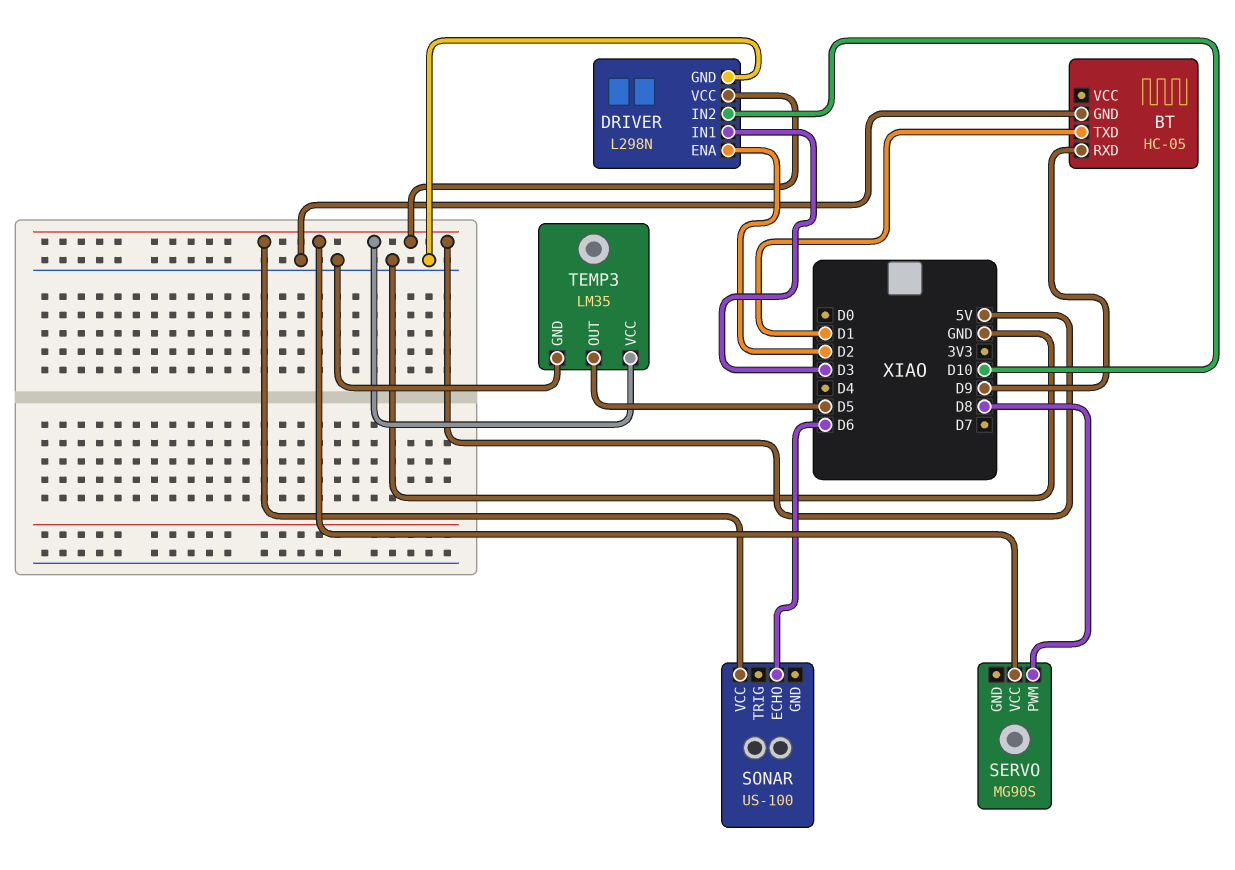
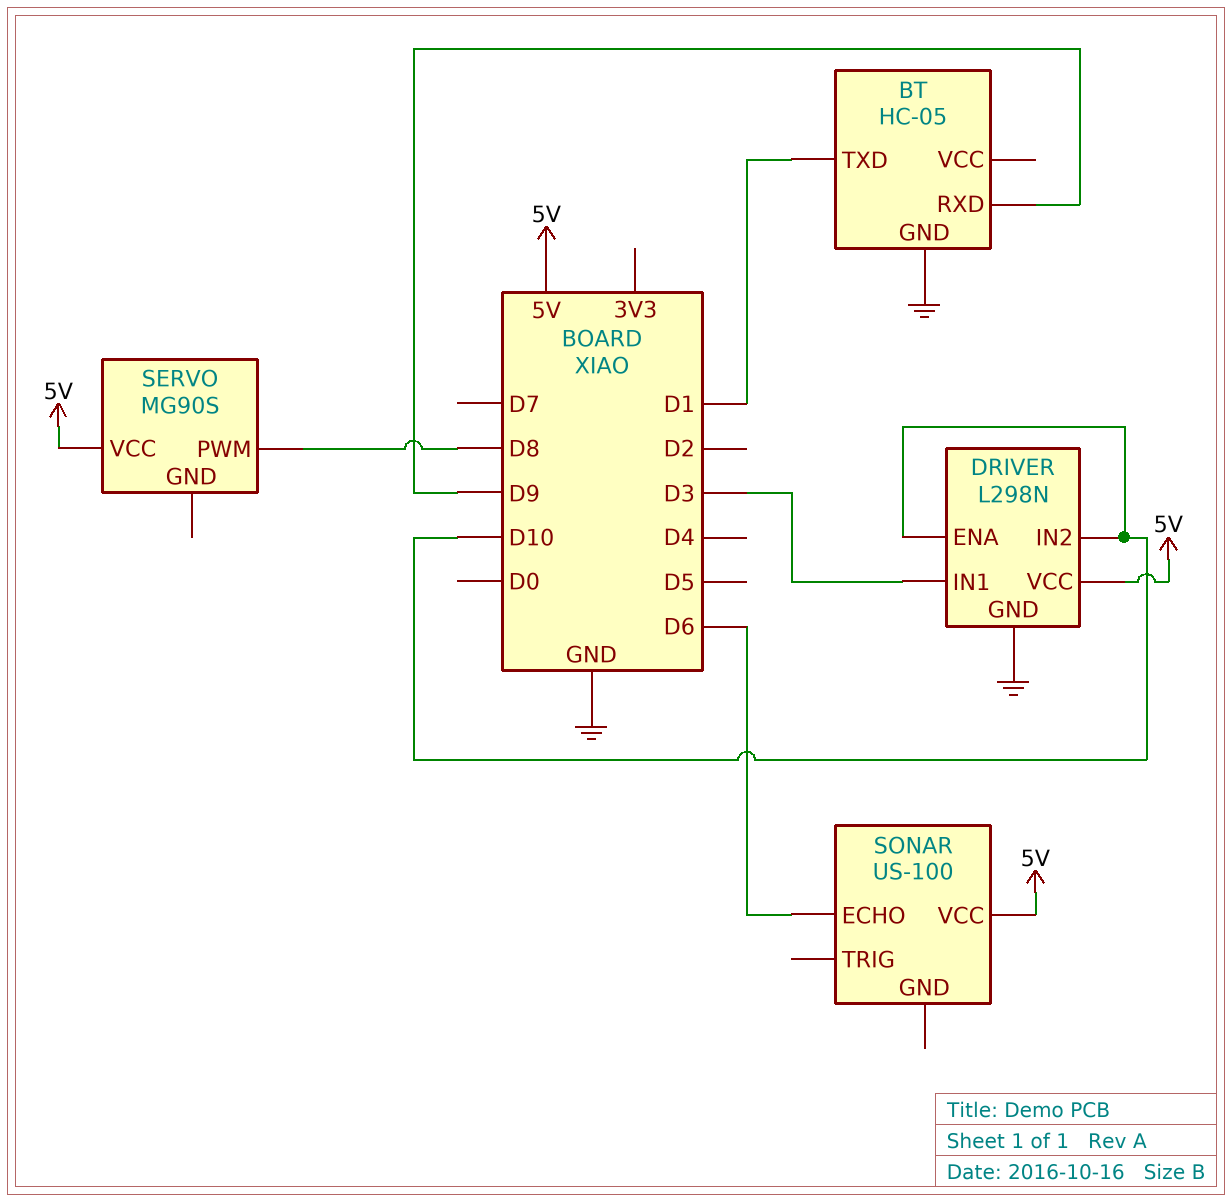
DRIVER pin ENA: D2 -> D10
TEMP3: LM35 -> none
TEMP3 pin GND: GND -> none
TEMP3 pin OUT: D5 -> none
TEMP3 pin VCC: 5V -> none

